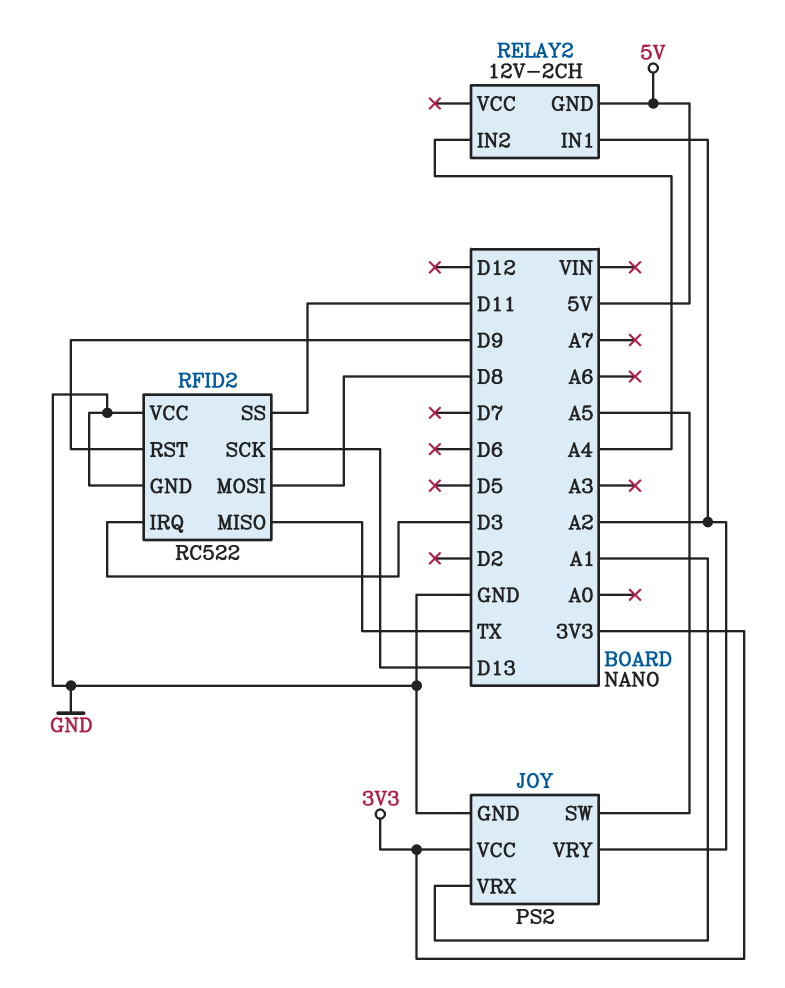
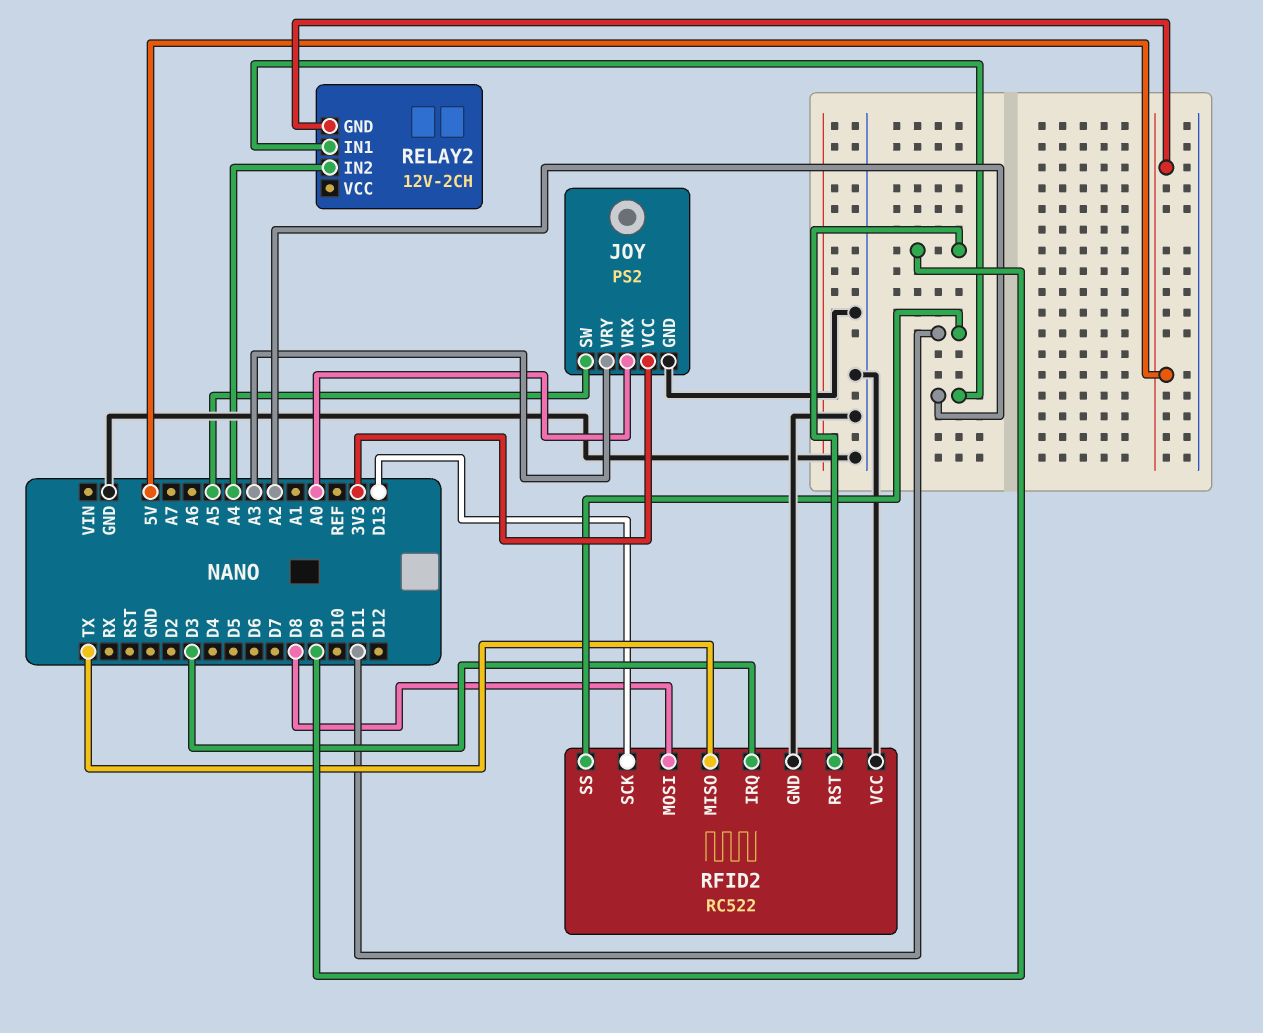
JOY pin VRX: A1 -> A0
JOY pin VRY: A2 -> A3

